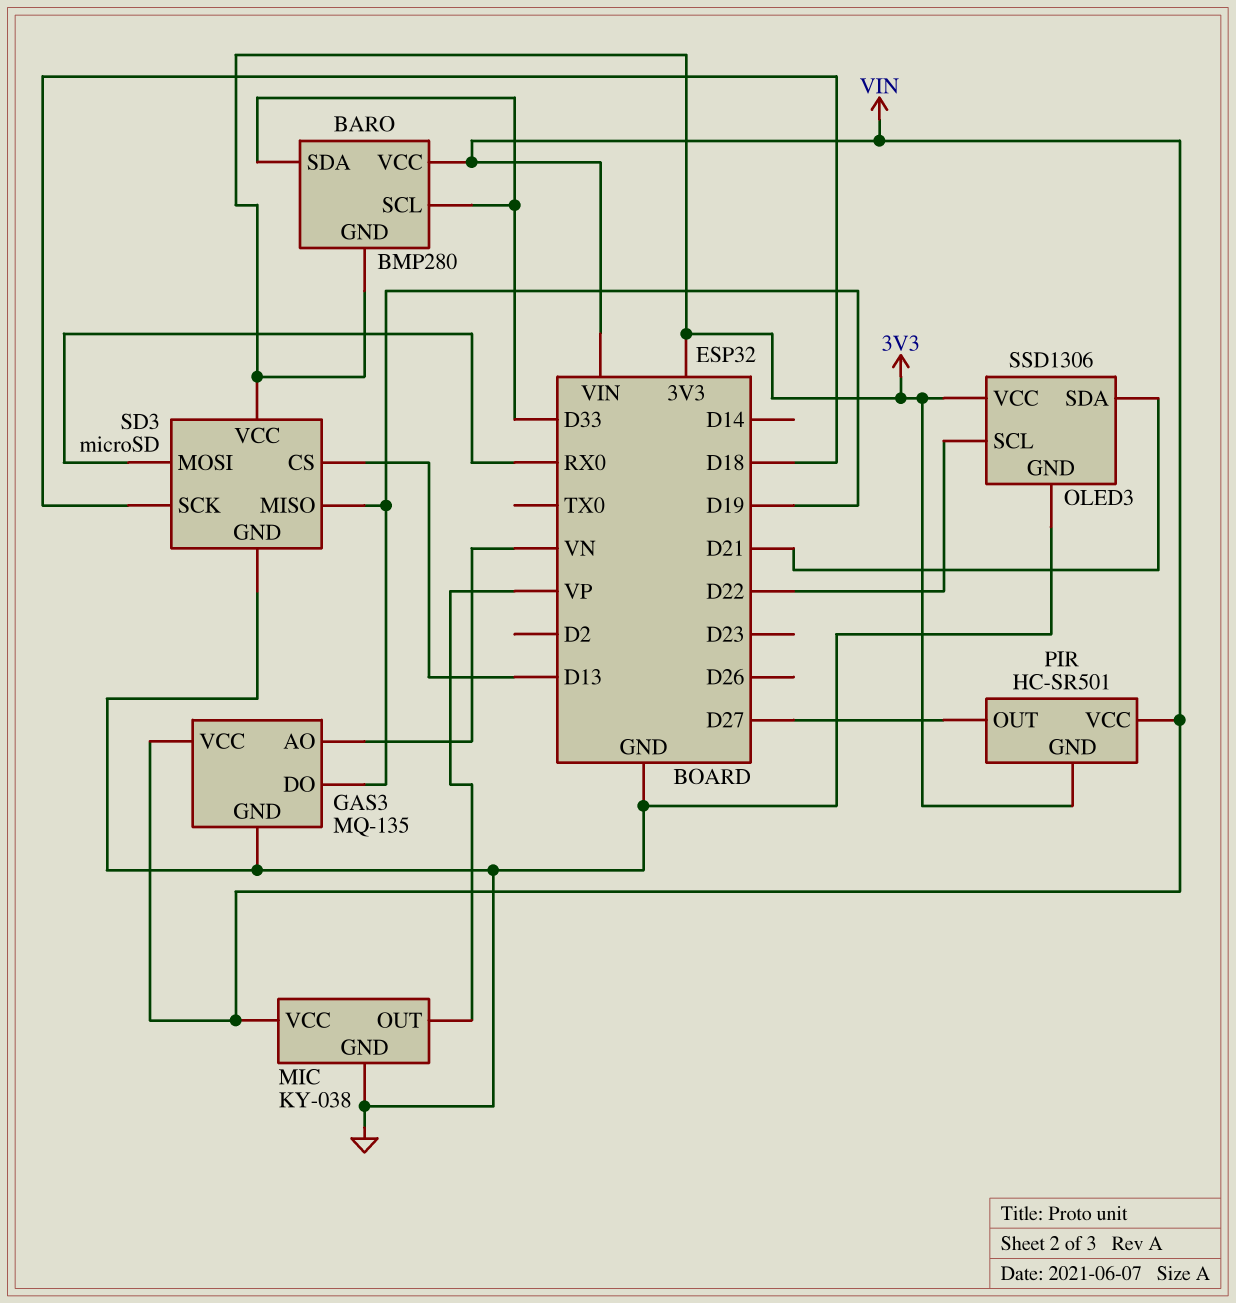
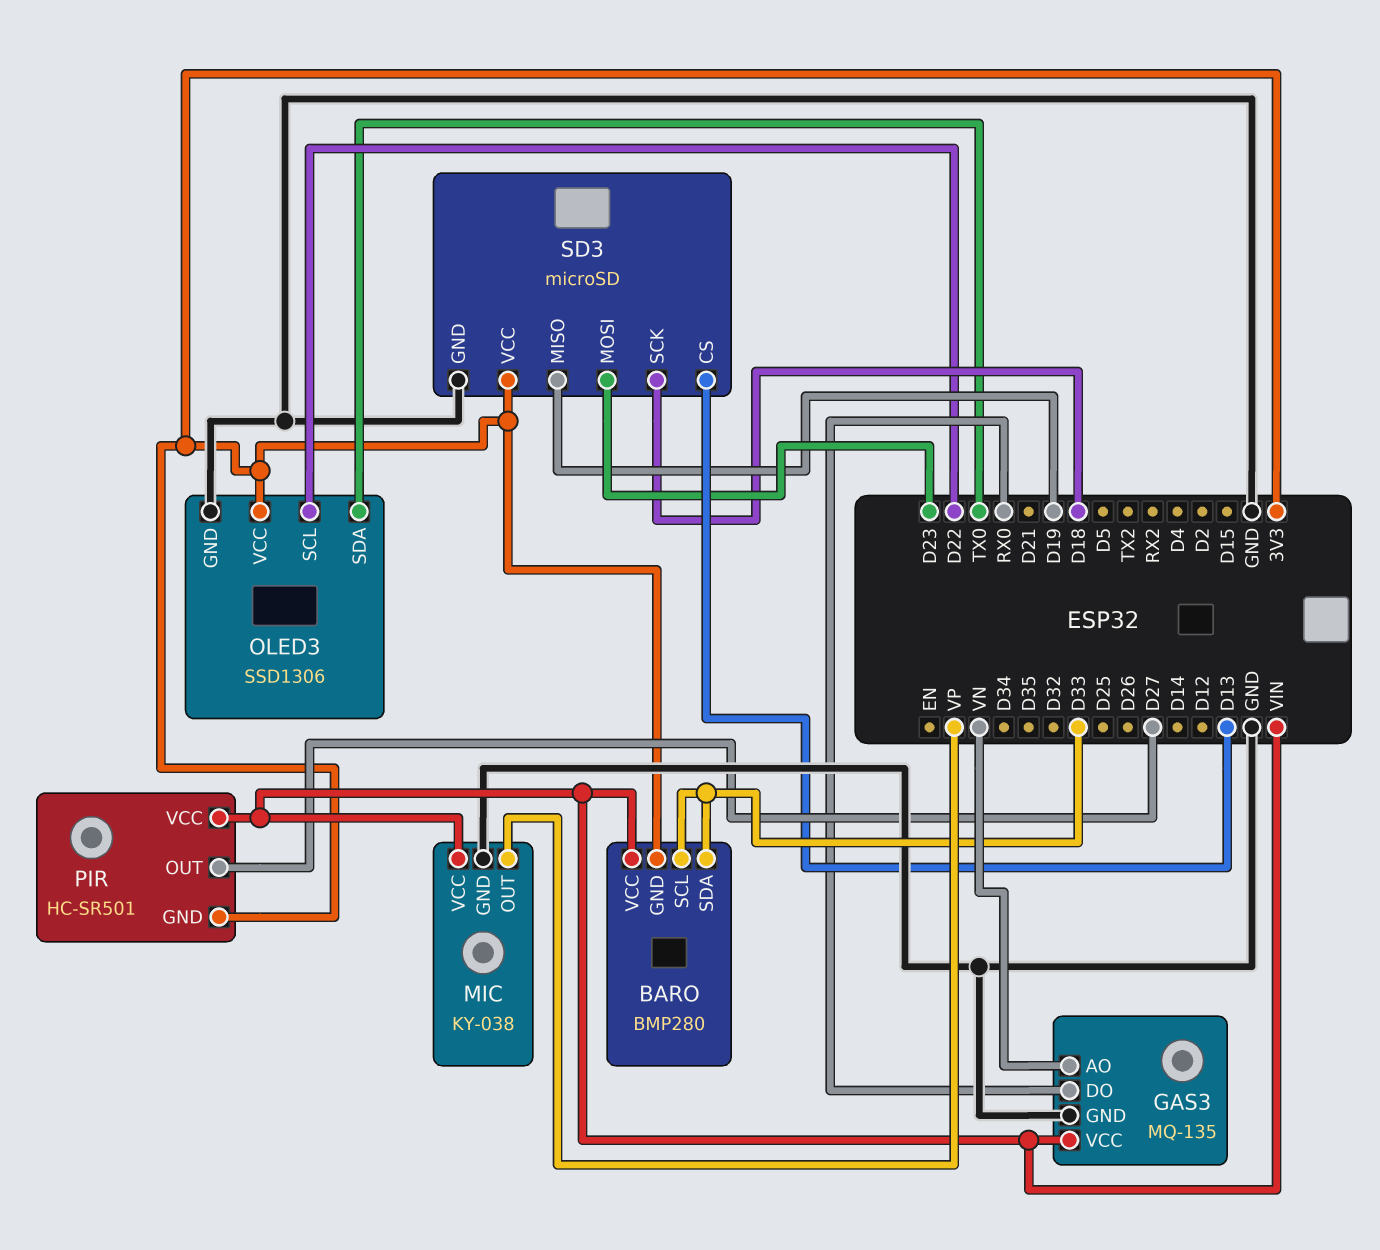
GAS3 pin DO: D19 -> RX0
OLED3 pin SDA: D21 -> TX0
SD3 pin MOSI: RX0 -> D23

